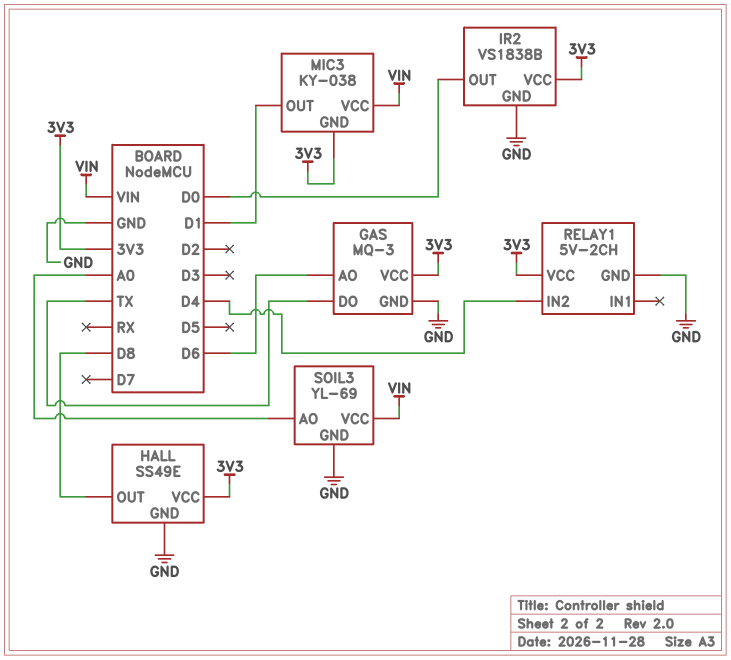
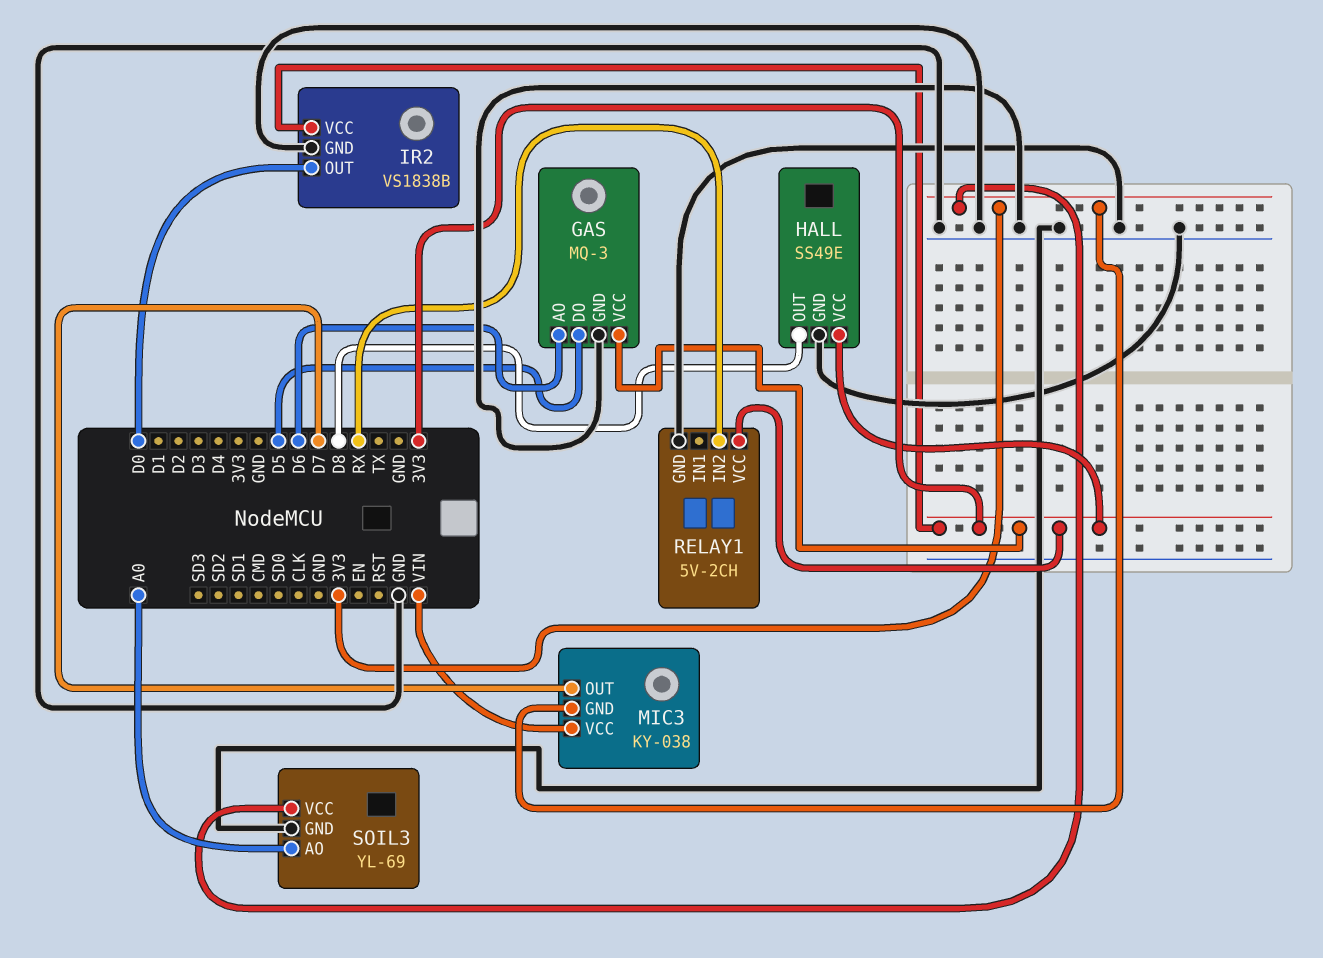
GAS pin DO: TX -> D5
MIC3 pin OUT: D1 -> D7
RELAY1 pin IN2: D4 -> RX
SOIL3 pin VCC: VIN -> 3V3

